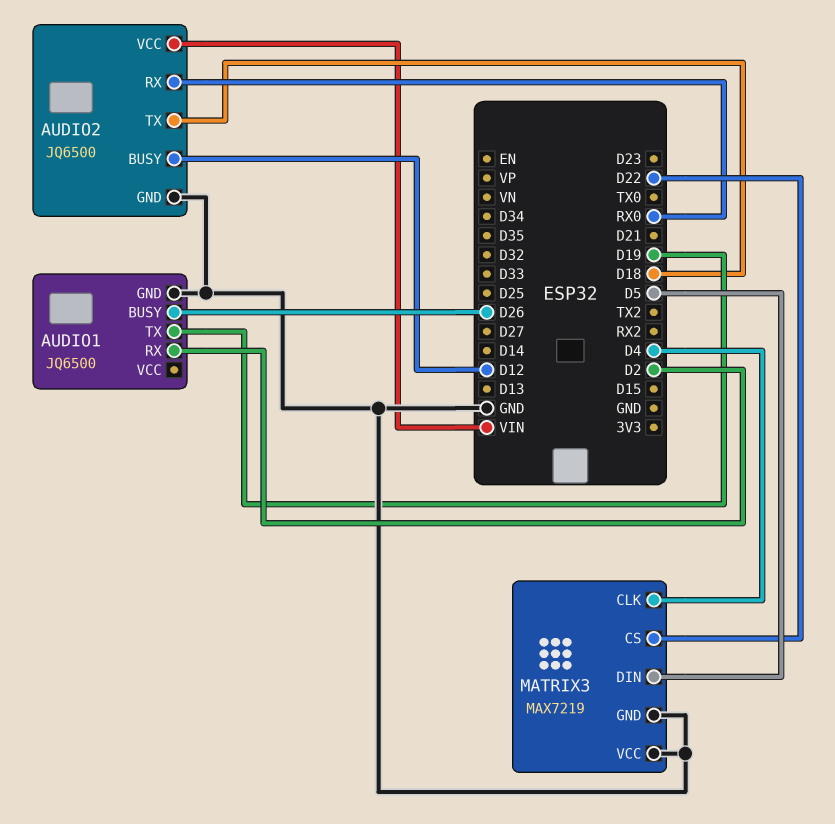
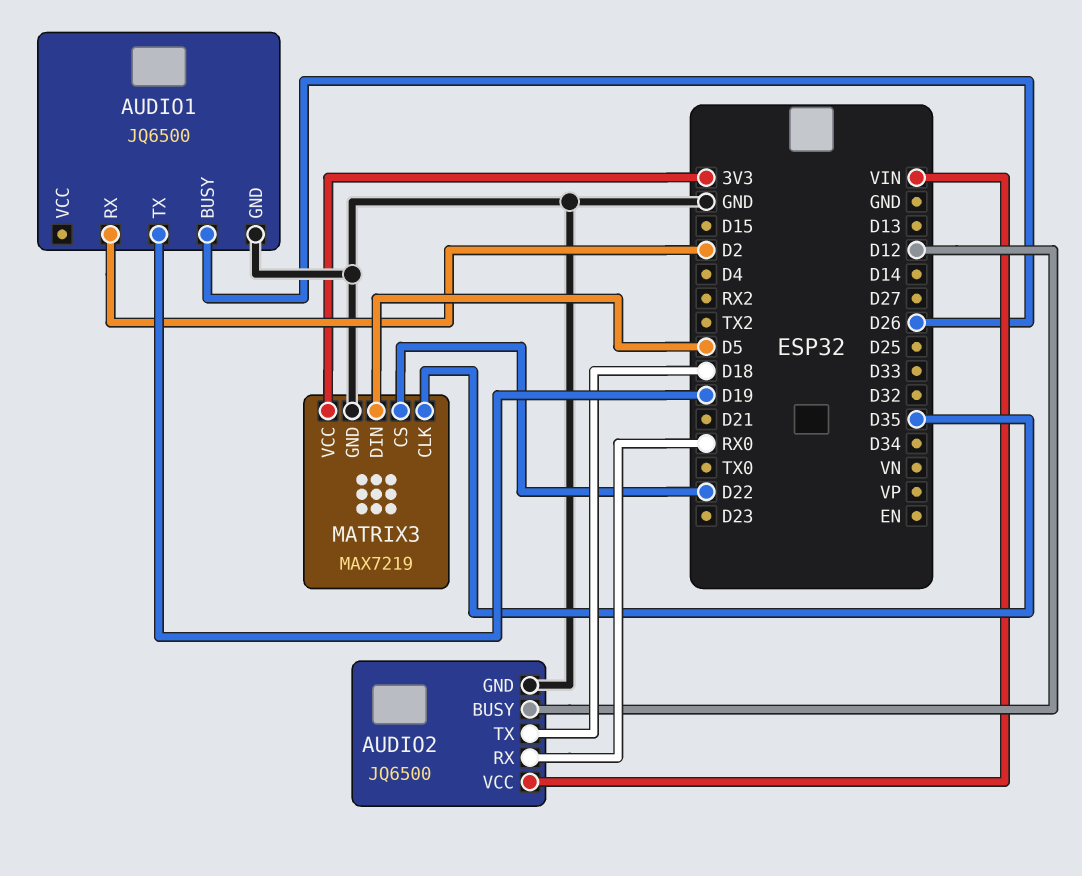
MATRIX3 pin CLK: D4 -> D35
MATRIX3 pin VCC: GND -> 3V3

